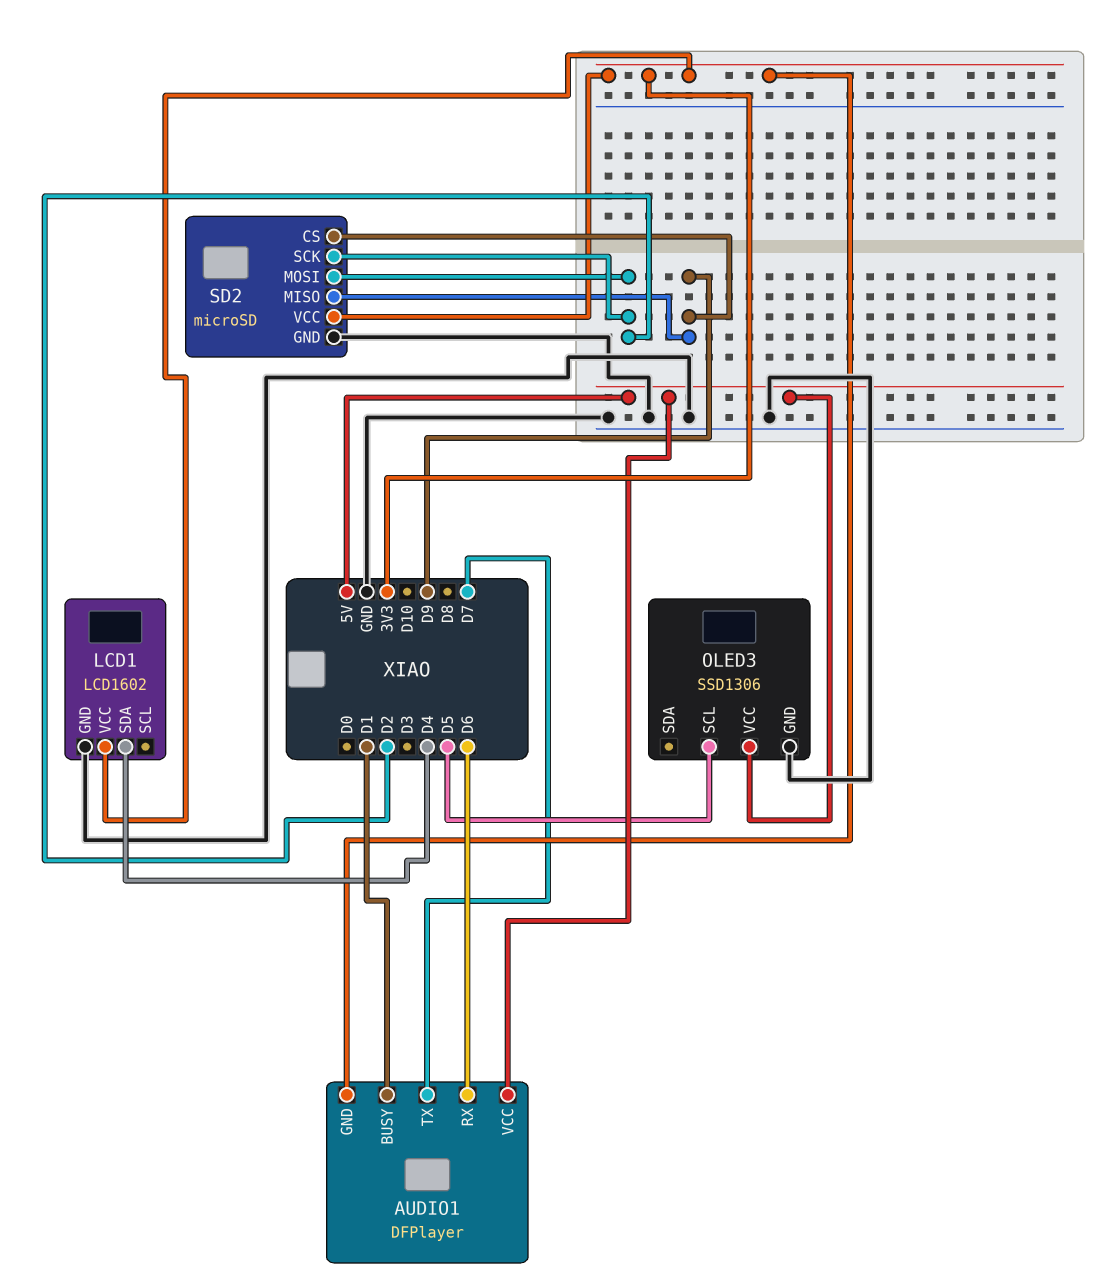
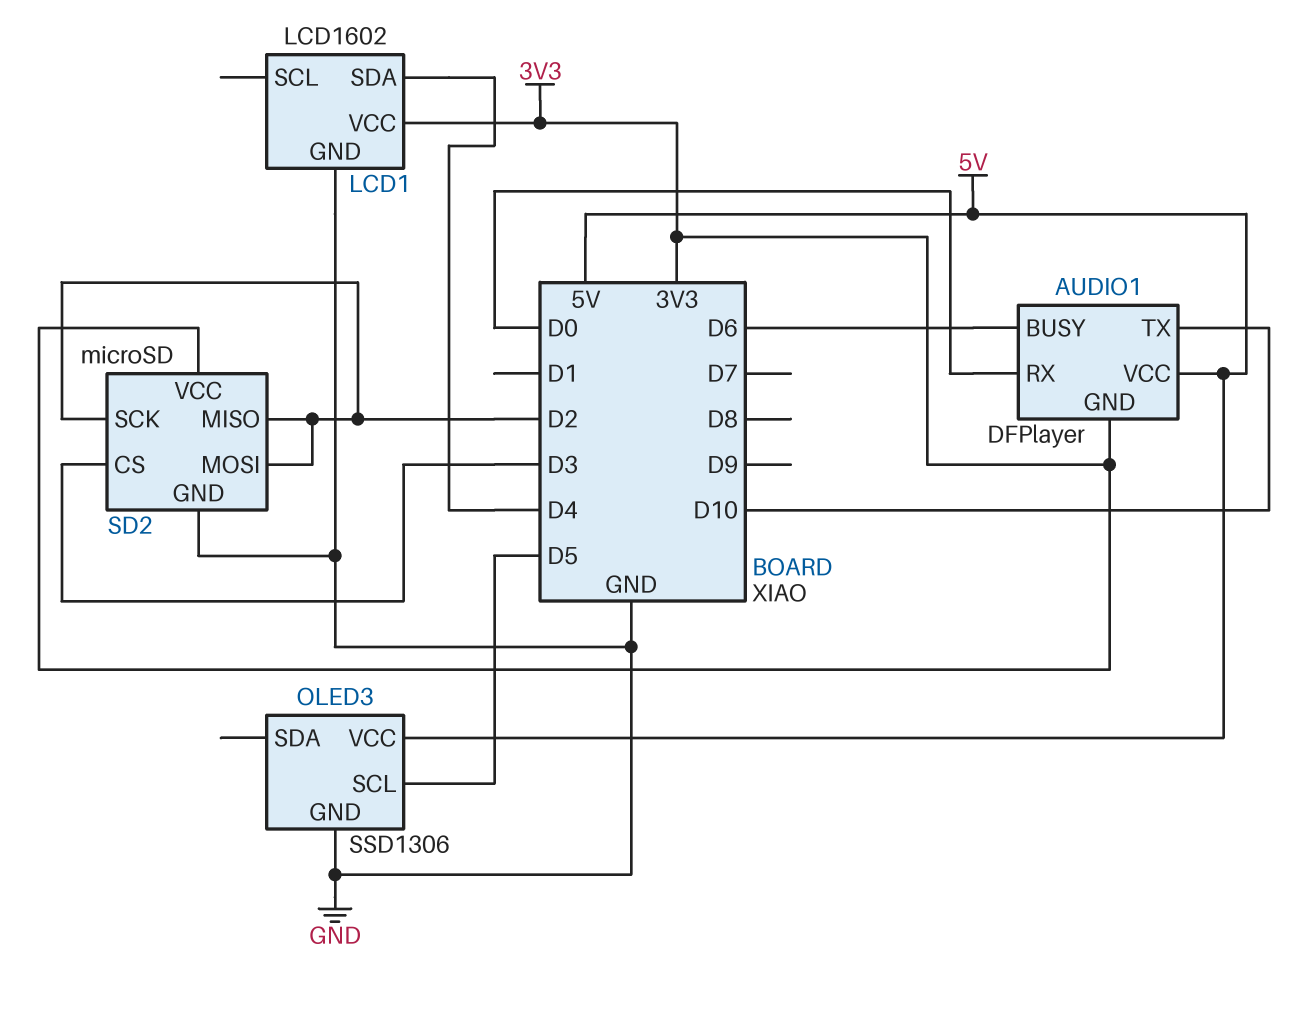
AUDIO1 pin BUSY: D1 -> D6
AUDIO1 pin RX: D6 -> D0
AUDIO1 pin TX: D7 -> D10
SD2 pin CS: D9 -> D3
SD2 pin MISO: D9 -> D2

